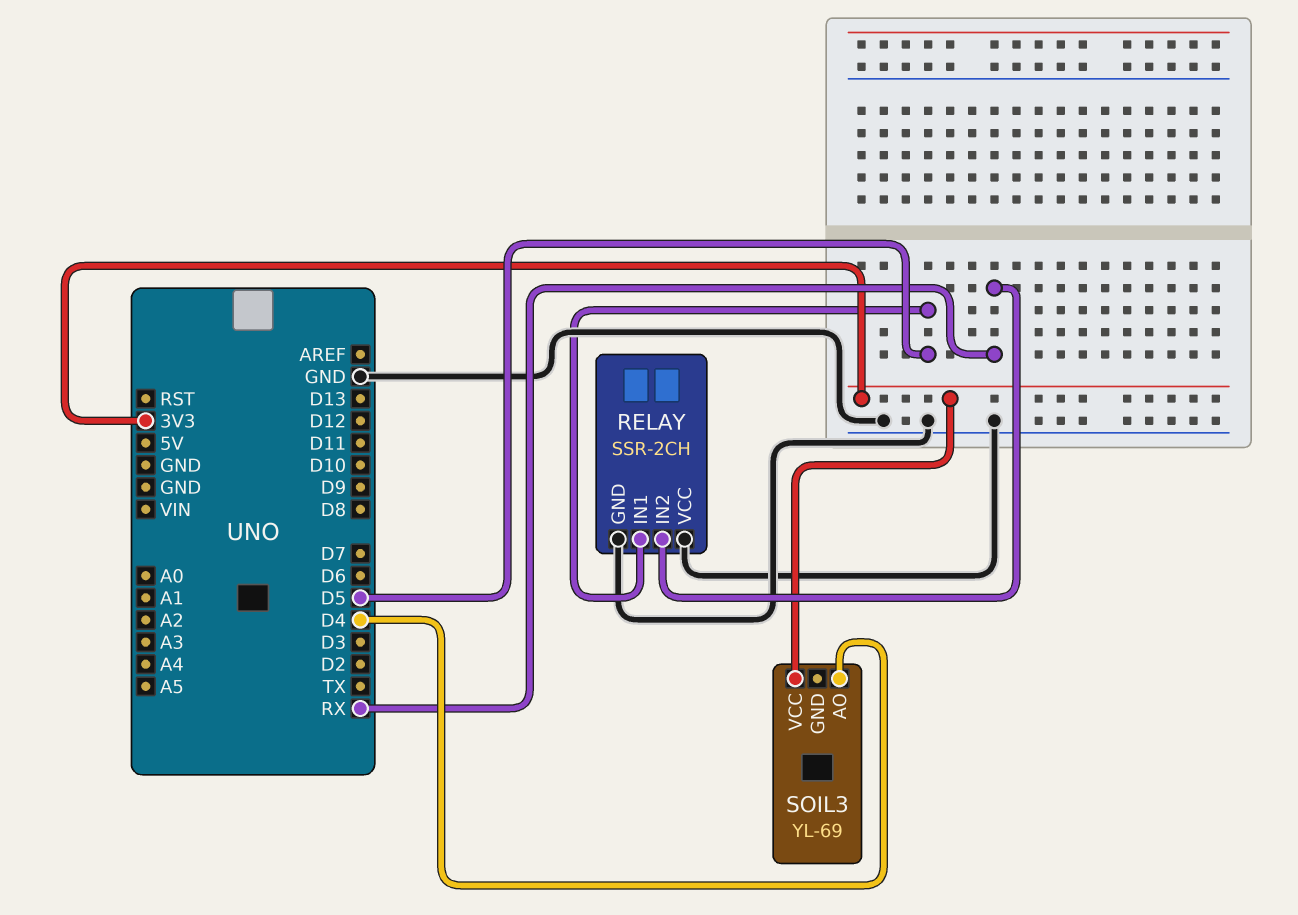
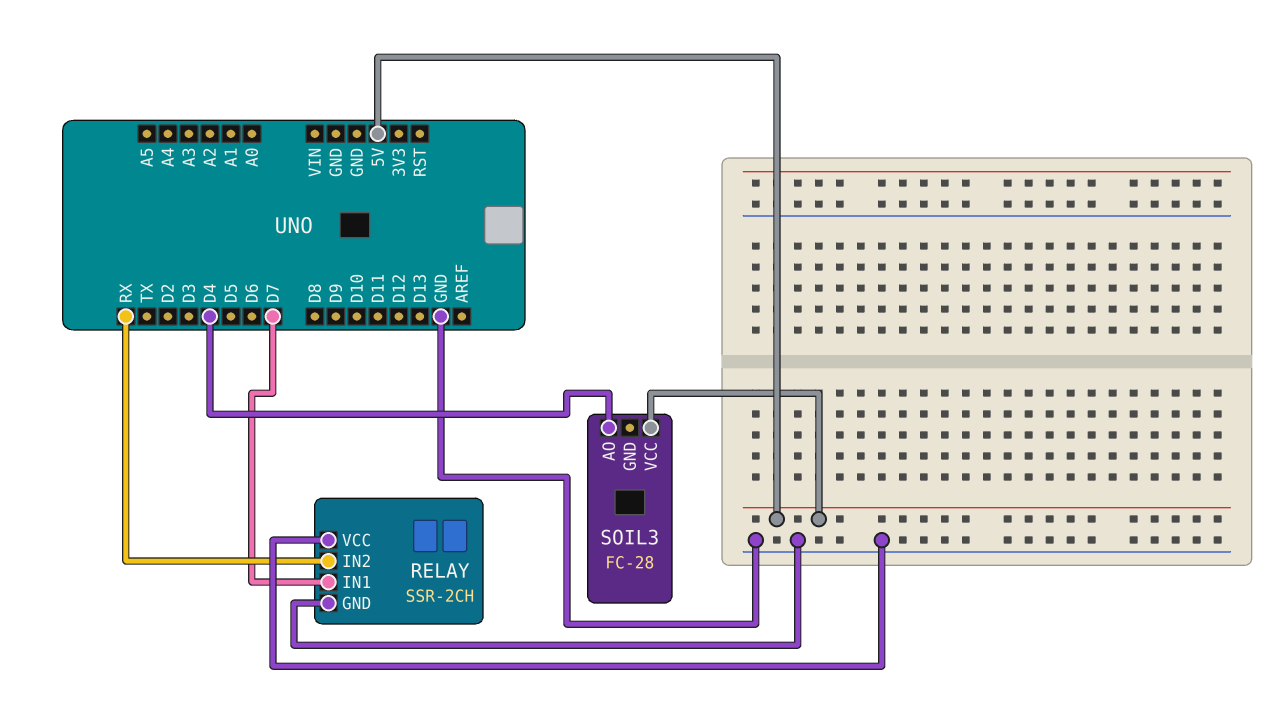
RELAY pin IN1: D5 -> D7
SOIL3: YL-69 -> FC-28
SOIL3 pin VCC: 3V3 -> 5V

